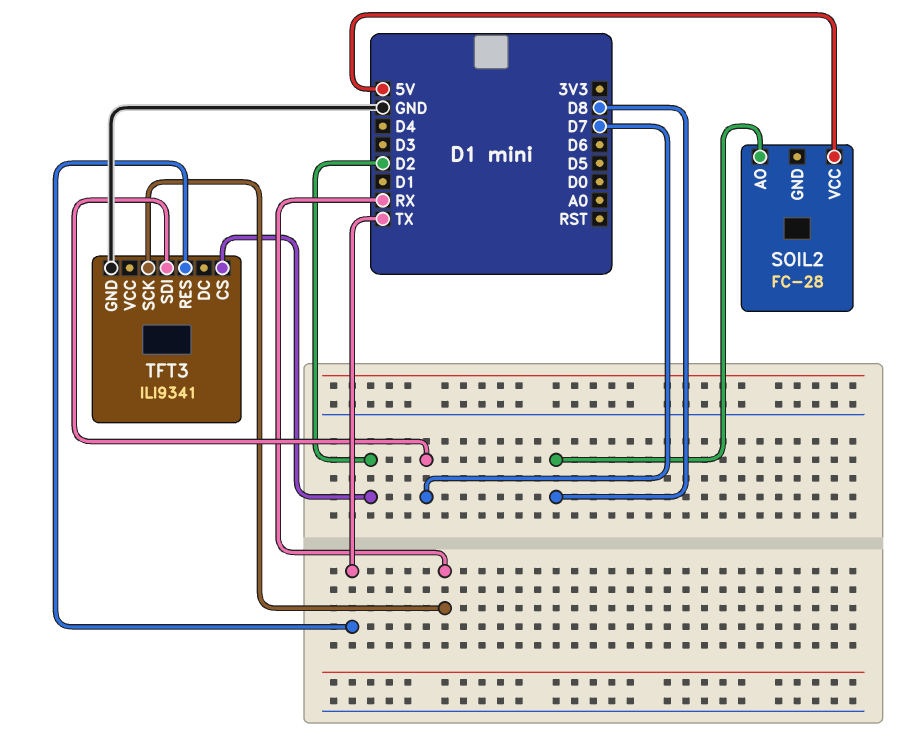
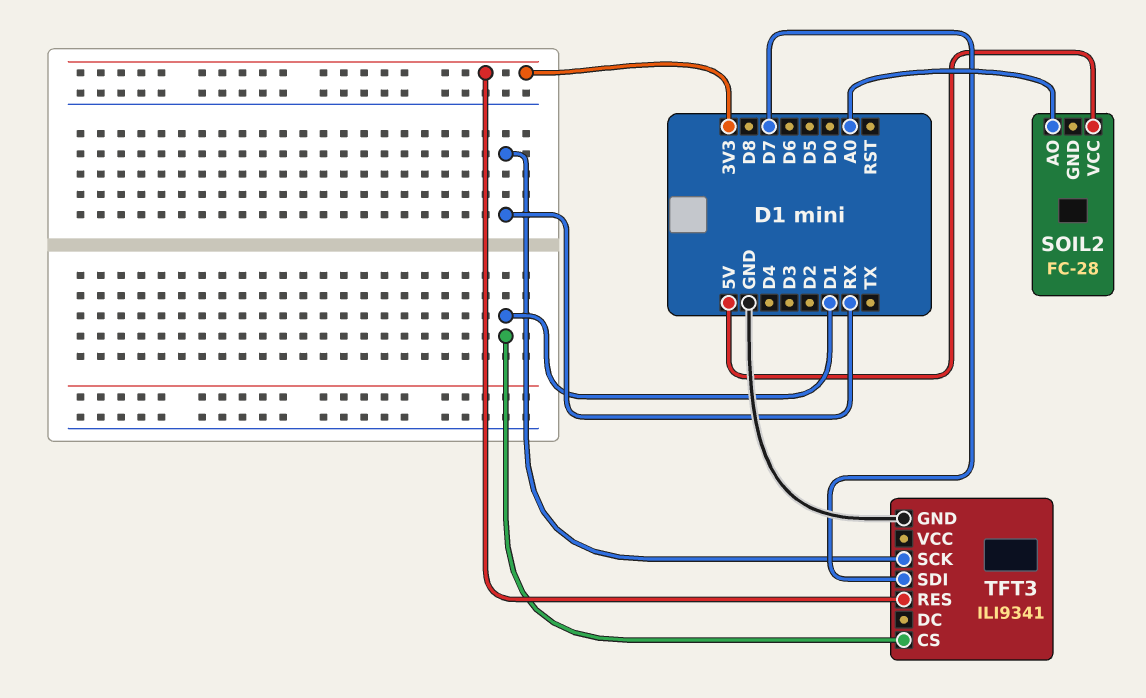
SOIL2 pin AO: D8 -> A0
TFT3 pin CS: D2 -> D1
TFT3 pin RES: TX -> 3V3

